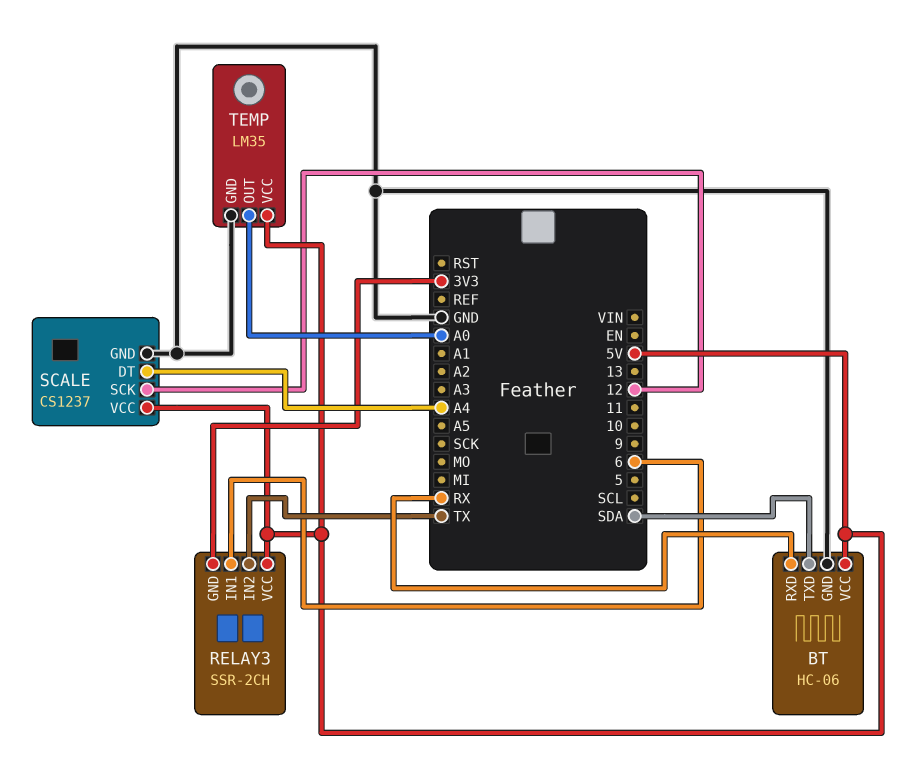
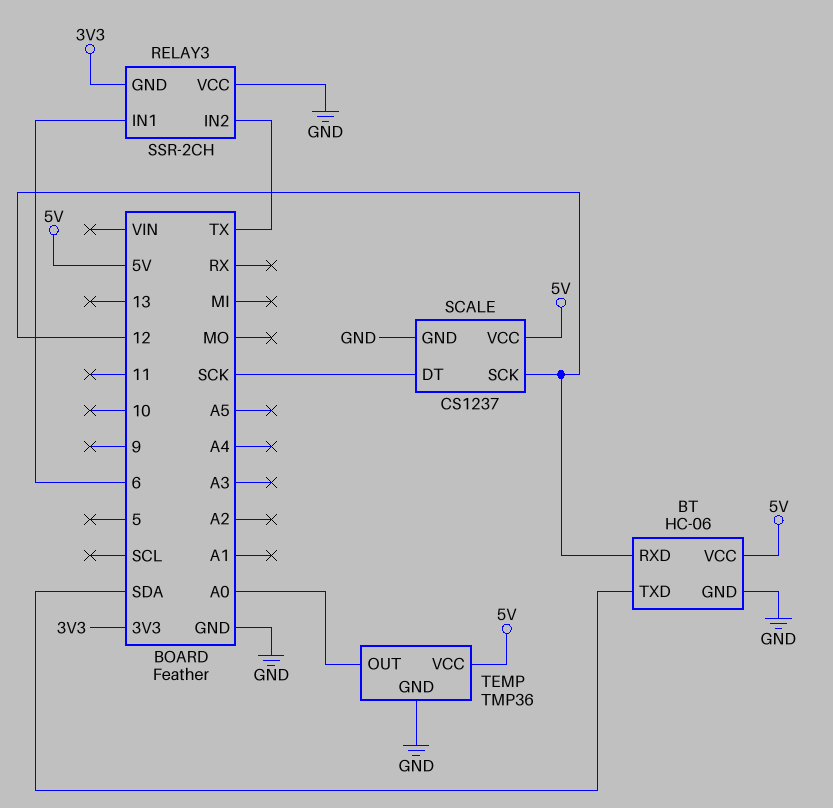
BT pin RXD: RX -> 12
RELAY3 pin VCC: 5V -> GND
SCALE pin DT: A4 -> SCK
TEMP: LM35 -> TMP36

